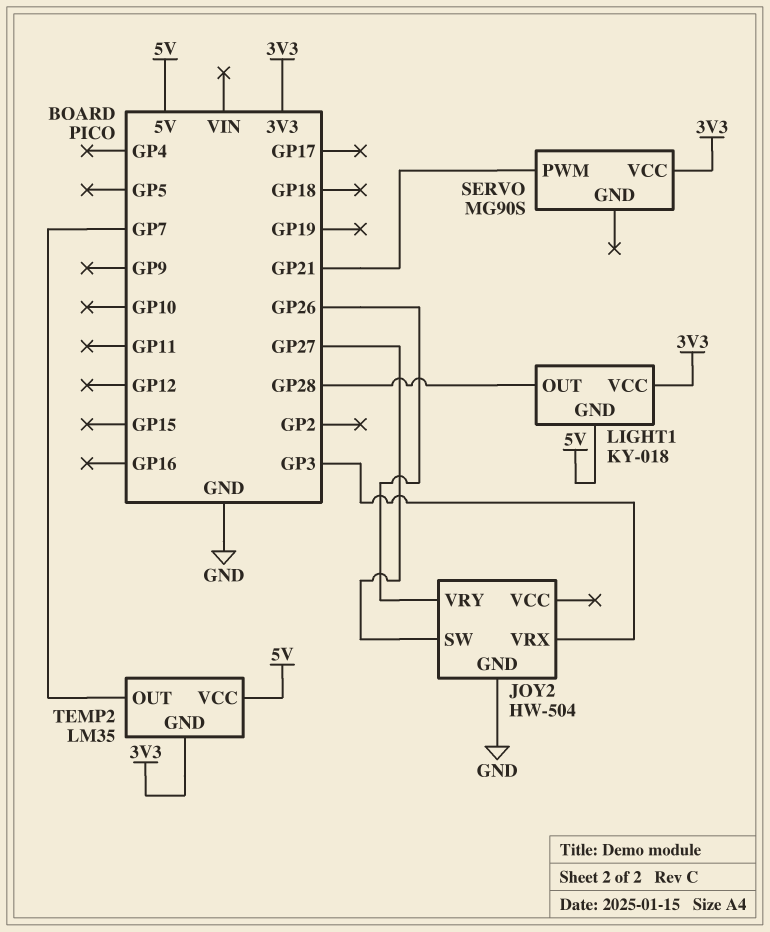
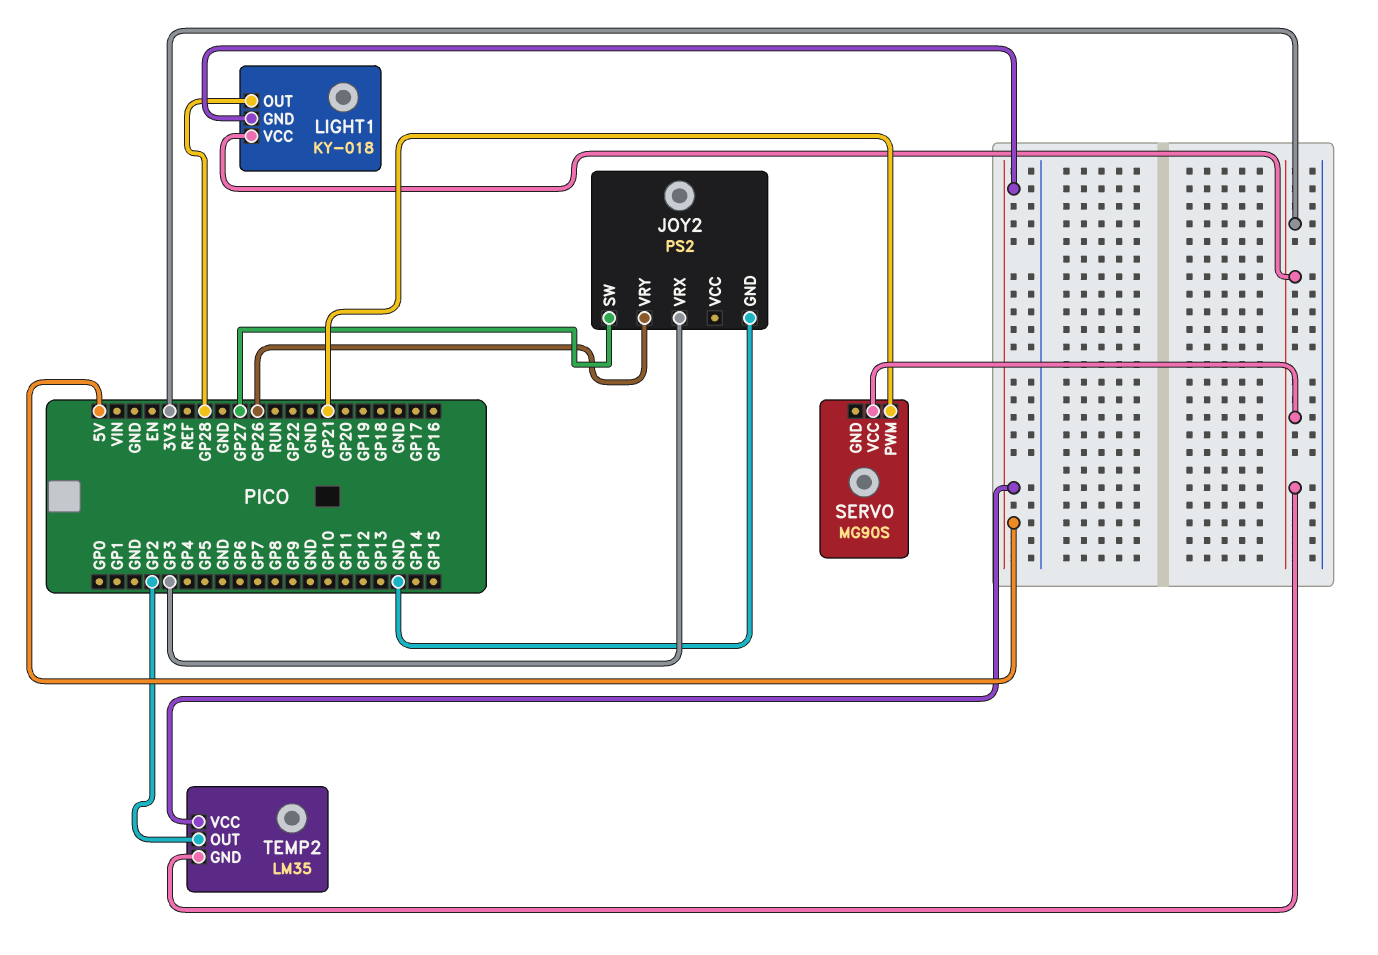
JOY2: HW-504 -> PS2
TEMP2 pin OUT: GP7 -> GP2

